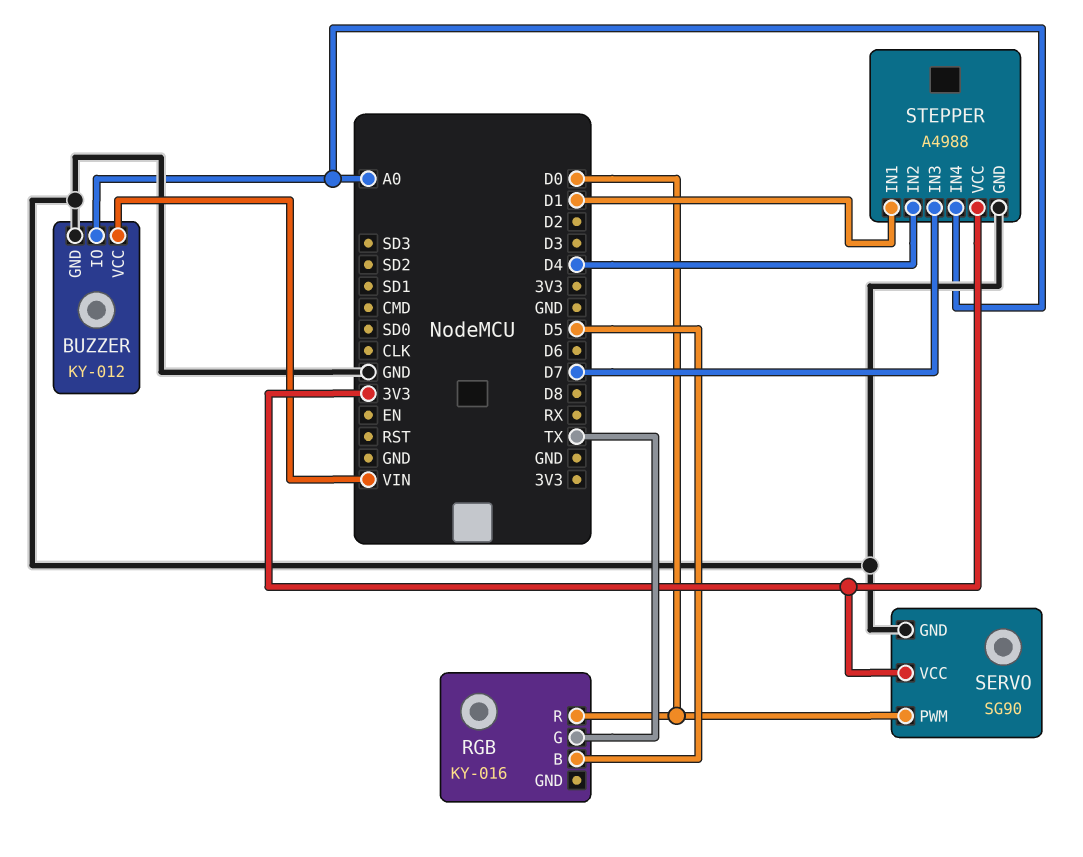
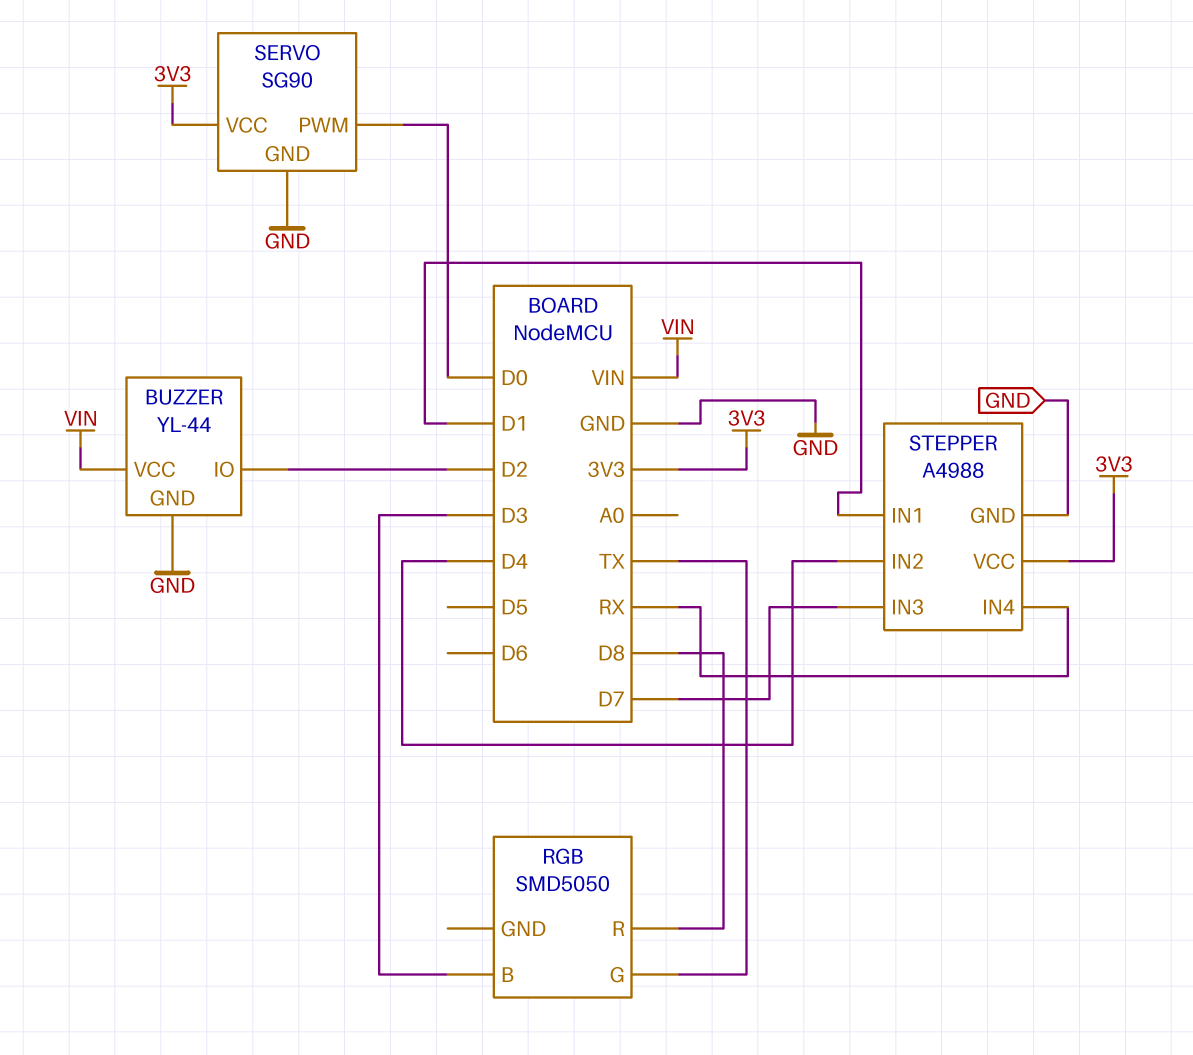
BUZZER: KY-012 -> YL-44
BUZZER pin IO: A0 -> D2
RGB: KY-016 -> SMD5050
RGB pin B: D5 -> D3
RGB pin R: D0 -> D8
STEPPER pin IN4: A0 -> RX

